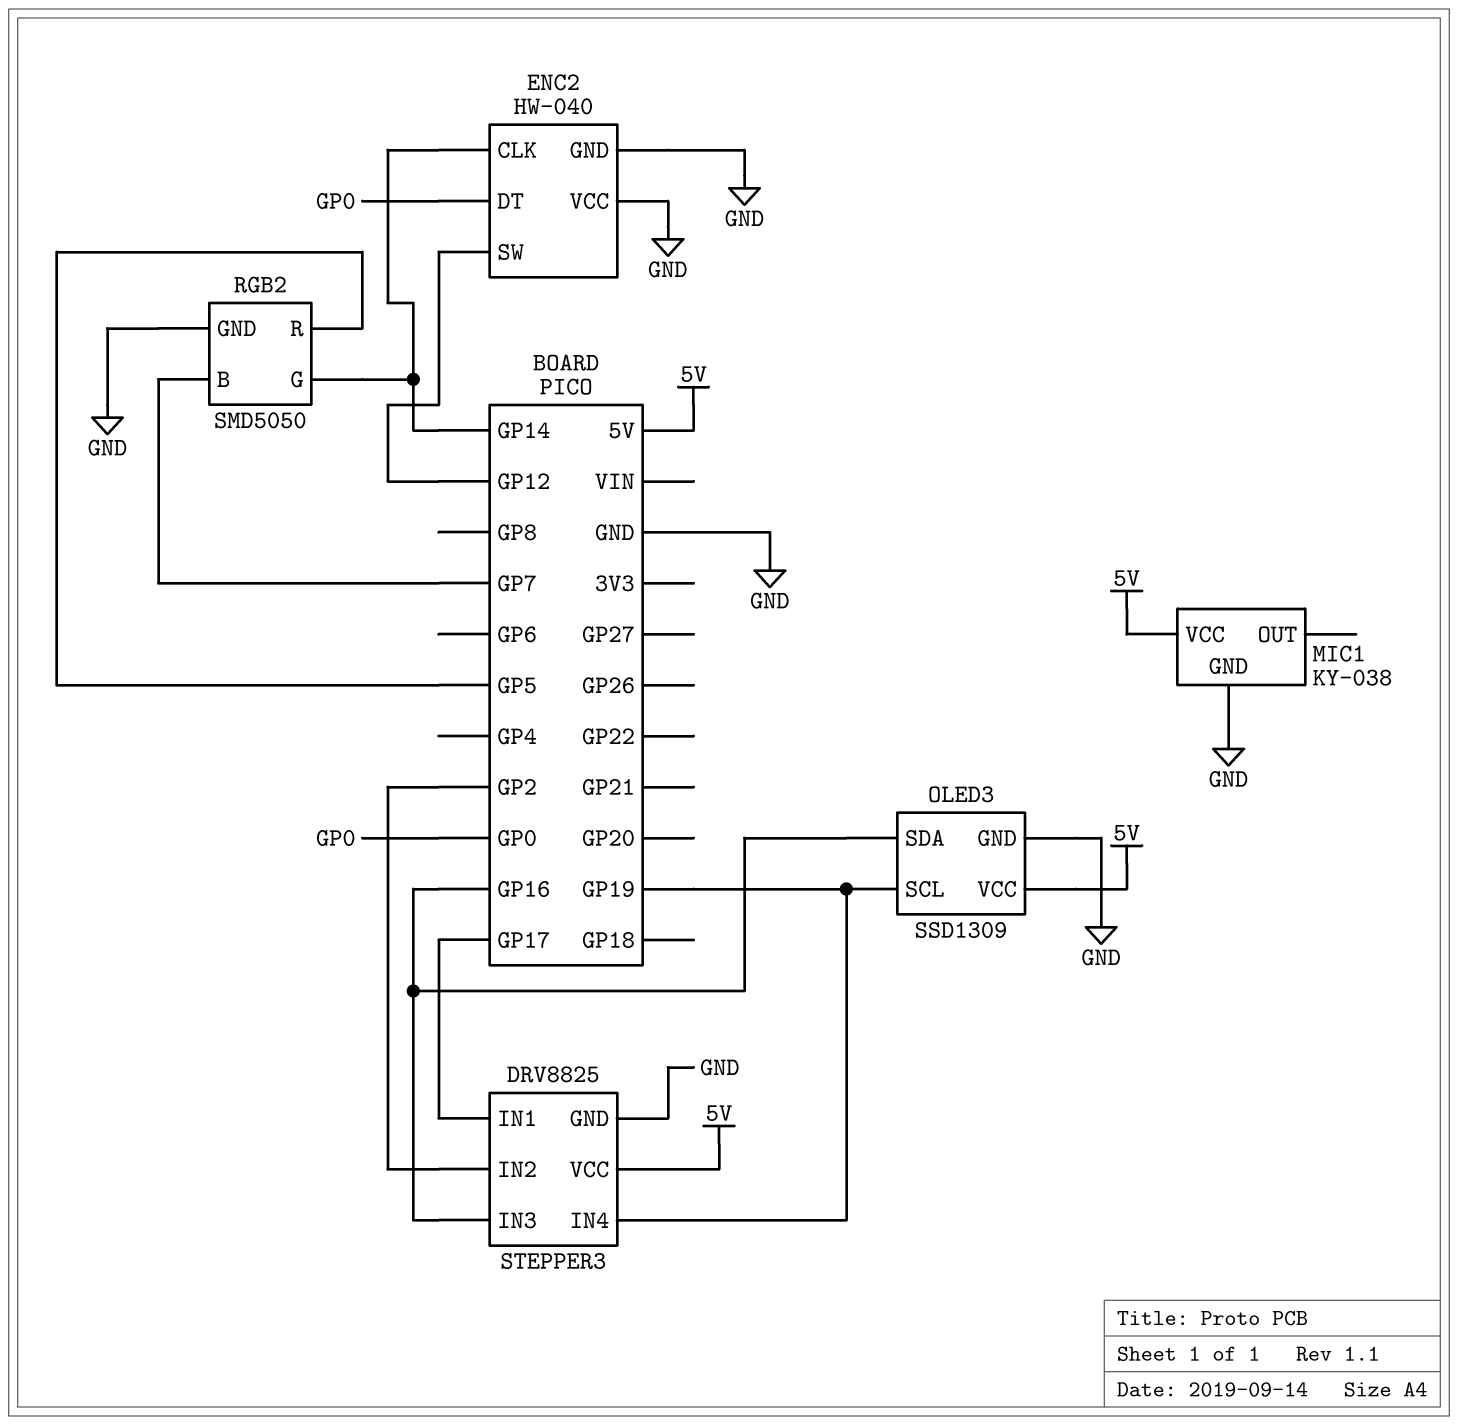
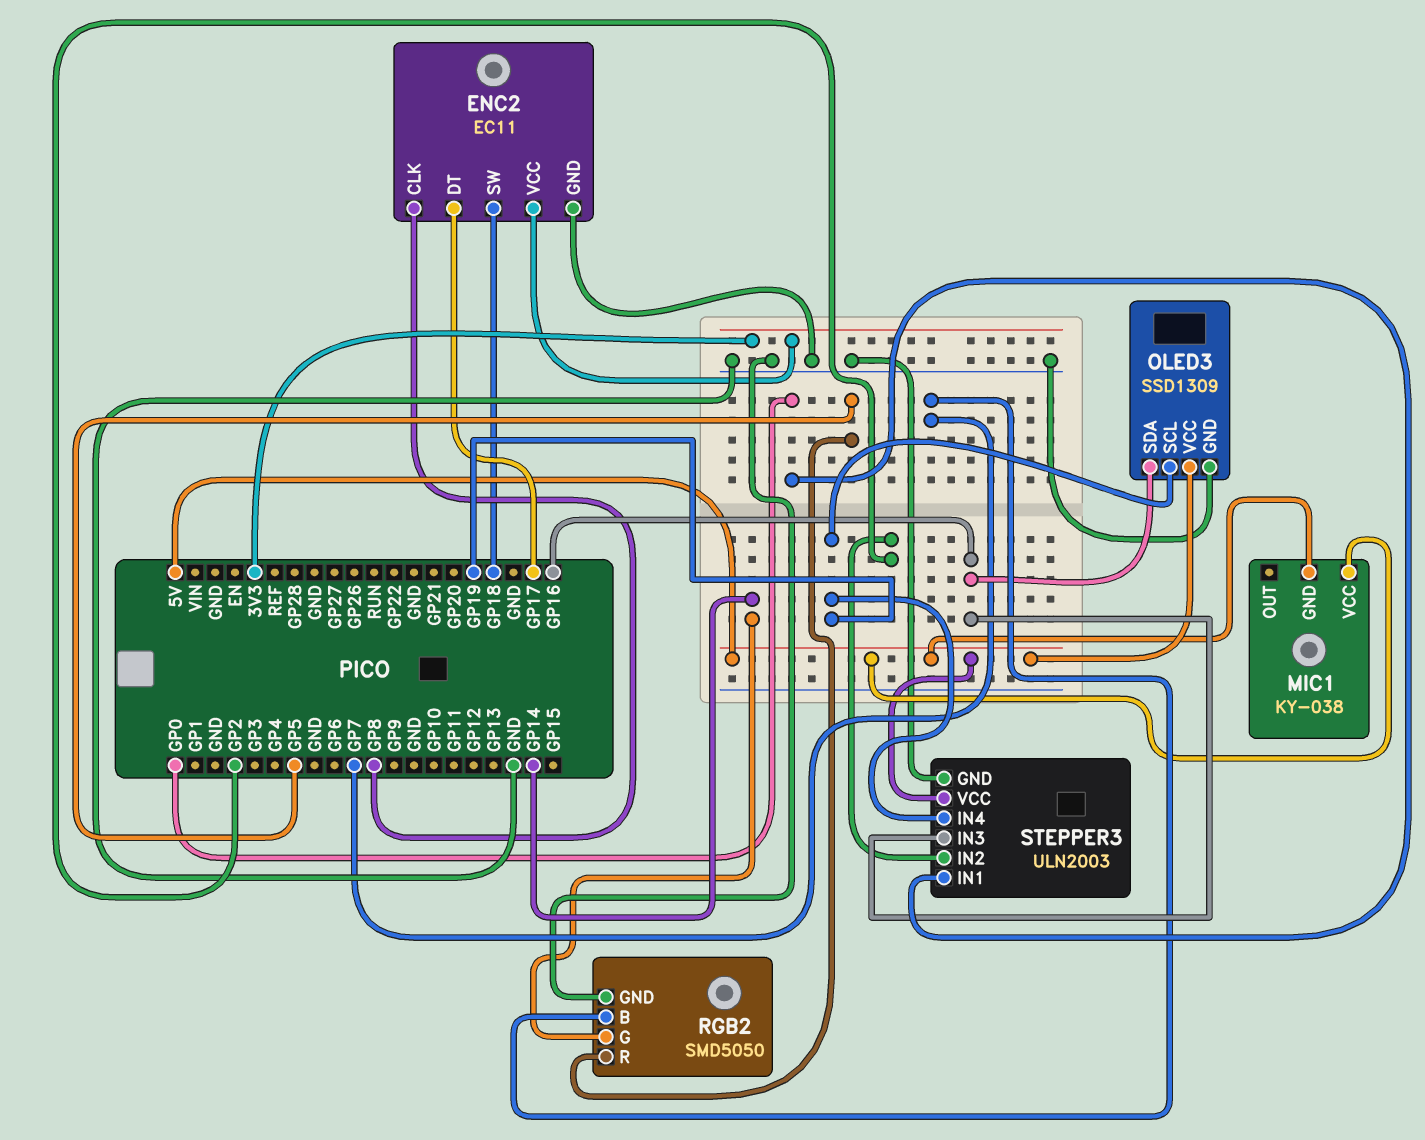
ENC2: HW-040 -> EC11
ENC2 pin CLK: GP14 -> GP8
ENC2 pin DT: GP0 -> GP17
ENC2 pin SW: GP12 -> GP18
ENC2 pin VCC: GND -> 3V3
MIC1 pin GND: GND -> 5V
STEPPER3: DRV8825 -> ULN2003
STEPPER3 pin IN1: GP17 -> GP0

